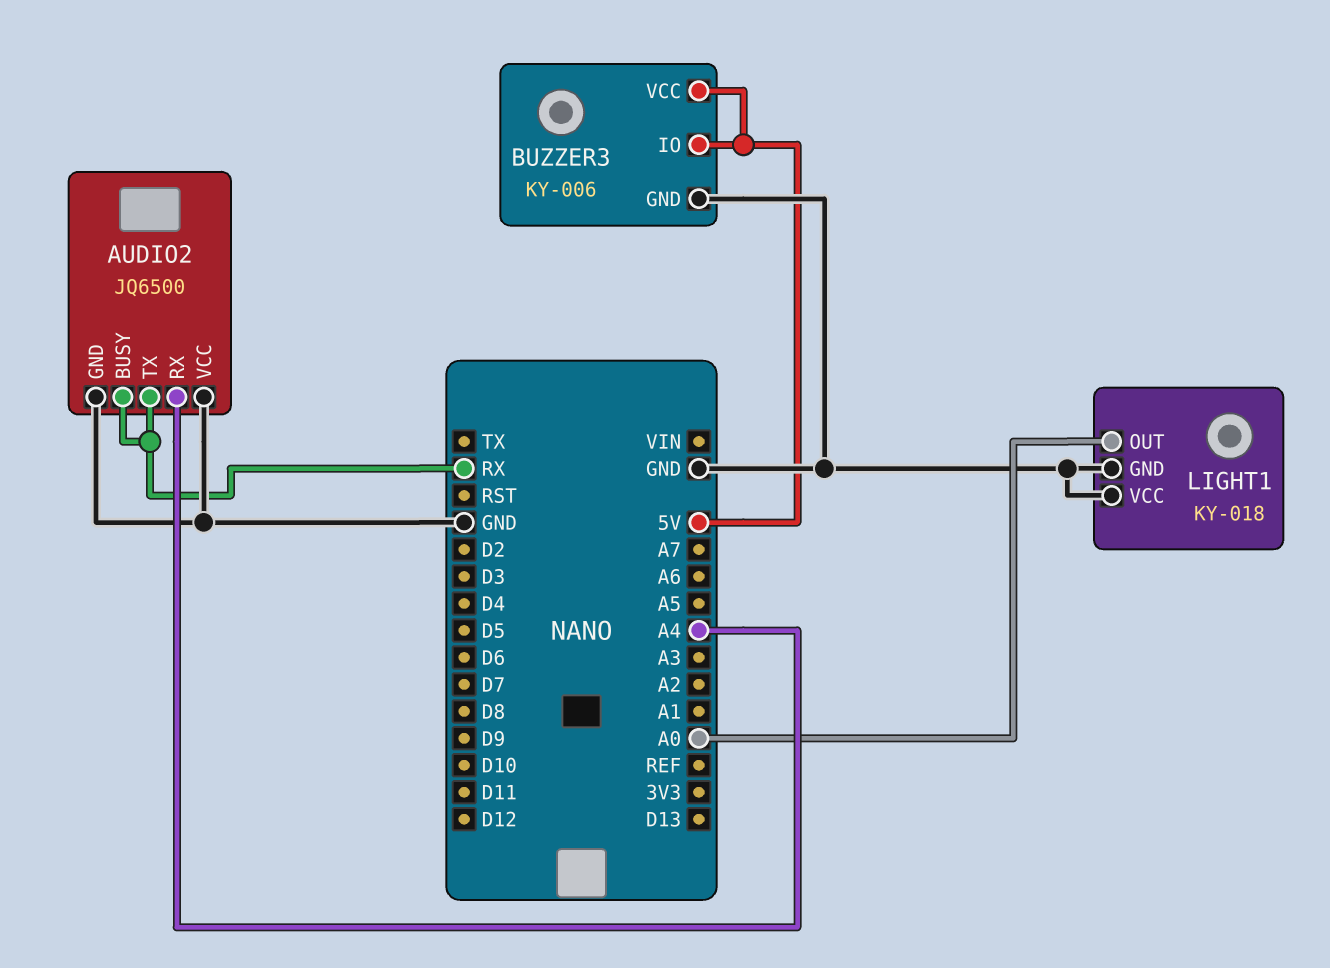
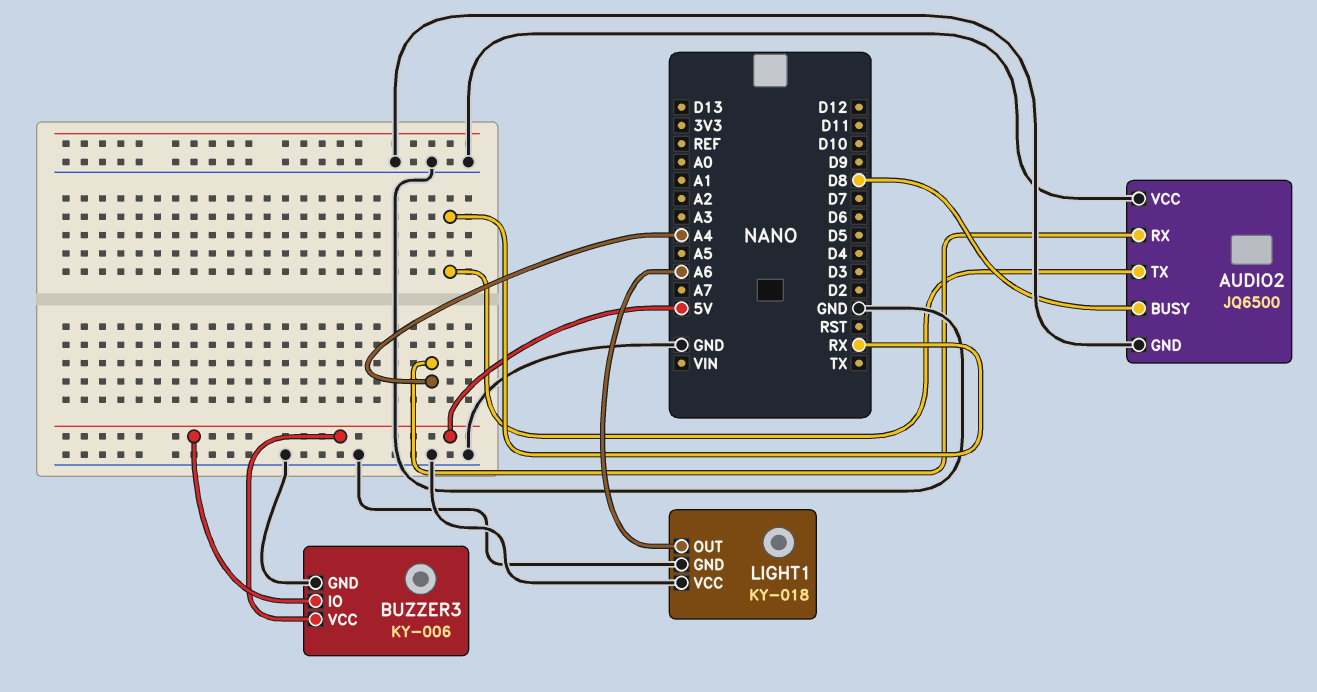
AUDIO2 pin BUSY: RX -> D8
LIGHT1 pin OUT: A0 -> A6

